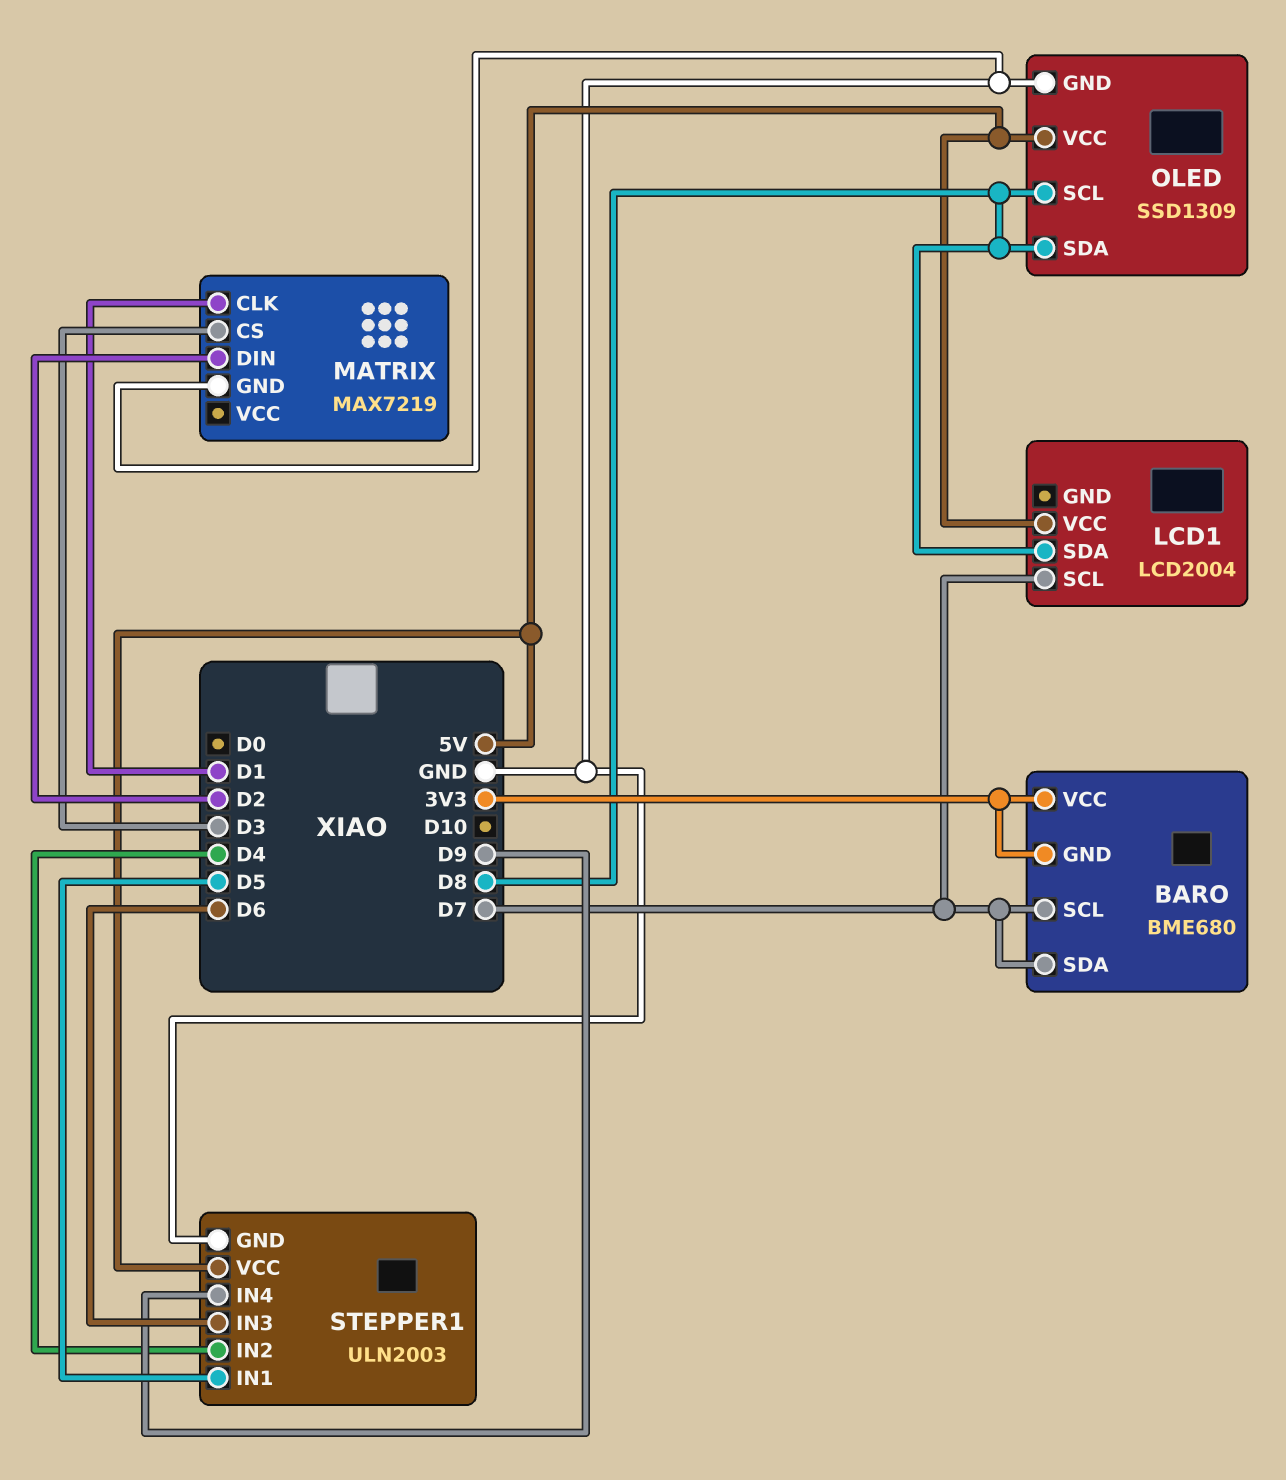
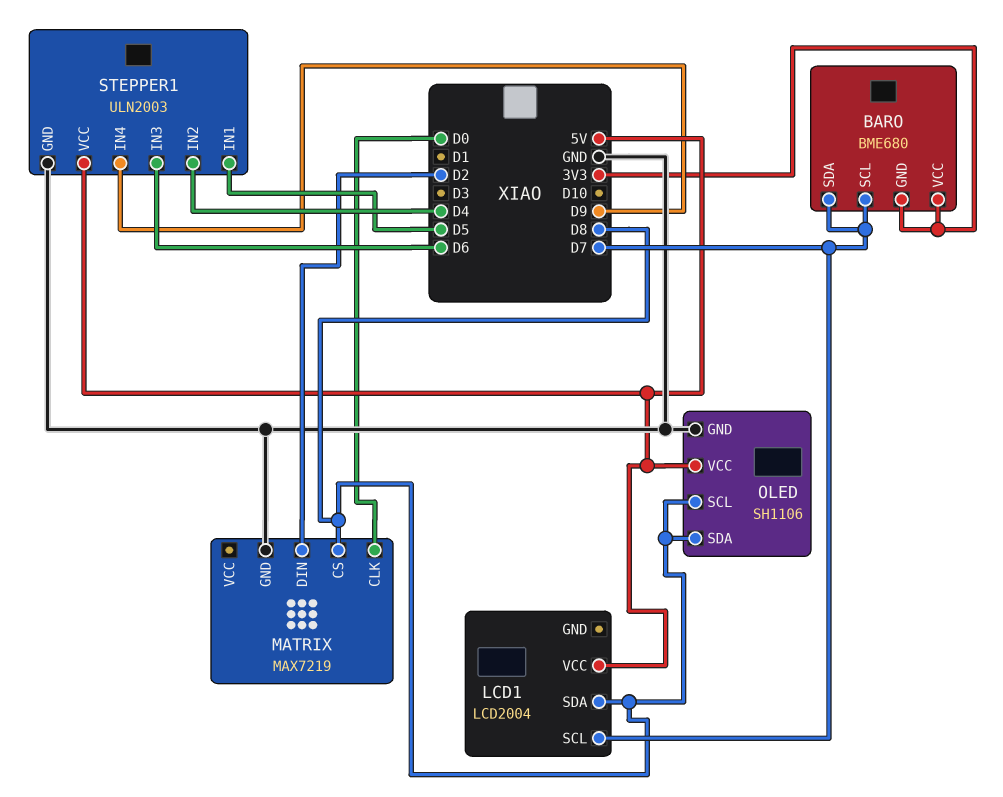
MATRIX pin CLK: D1 -> D0
MATRIX pin CS: D3 -> D8
OLED: SSD1309 -> SH1106

